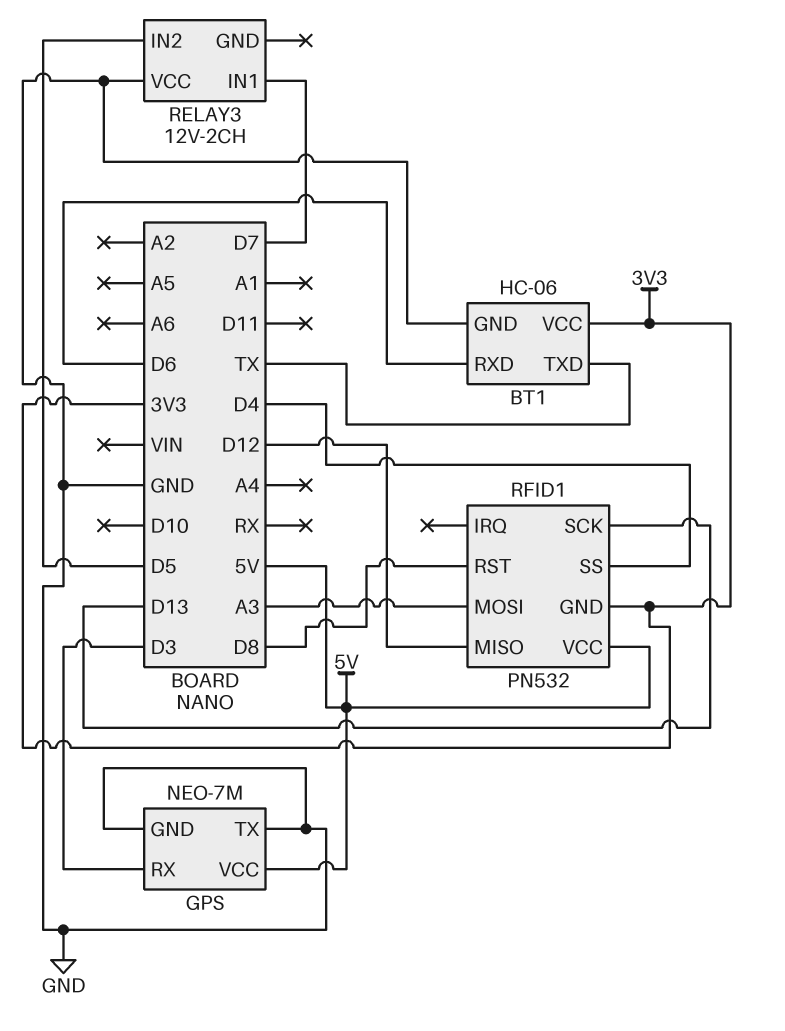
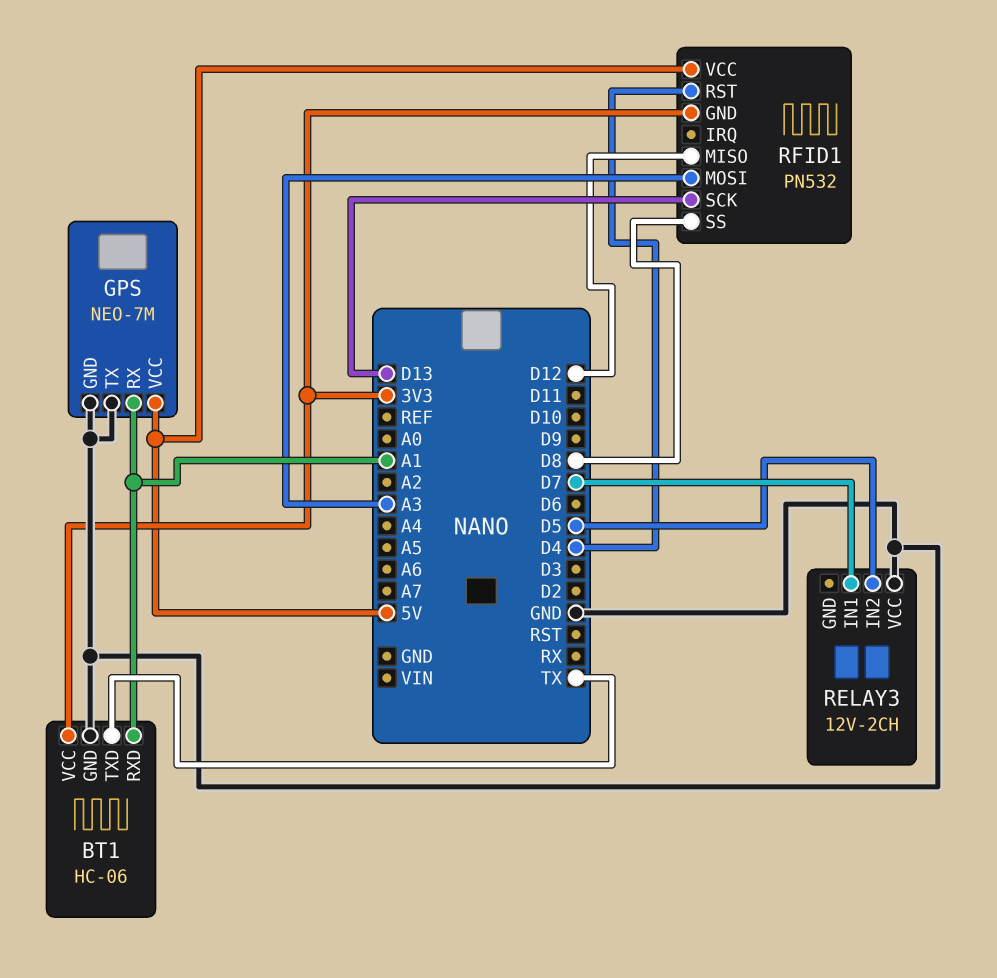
BT1 pin RXD: D6 -> A1
GPS pin RX: D3 -> A1
RFID1 pin RST: D8 -> D4
RFID1 pin SS: D4 -> D8

